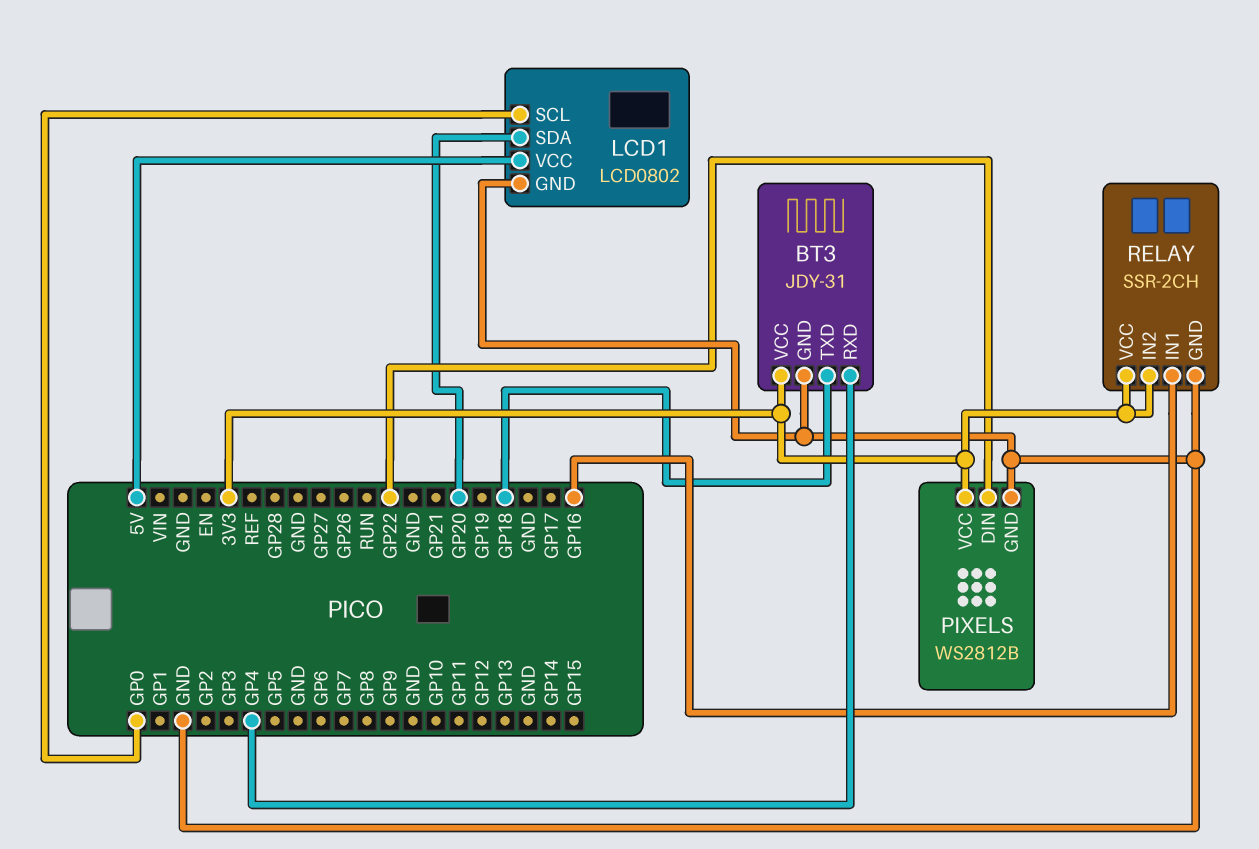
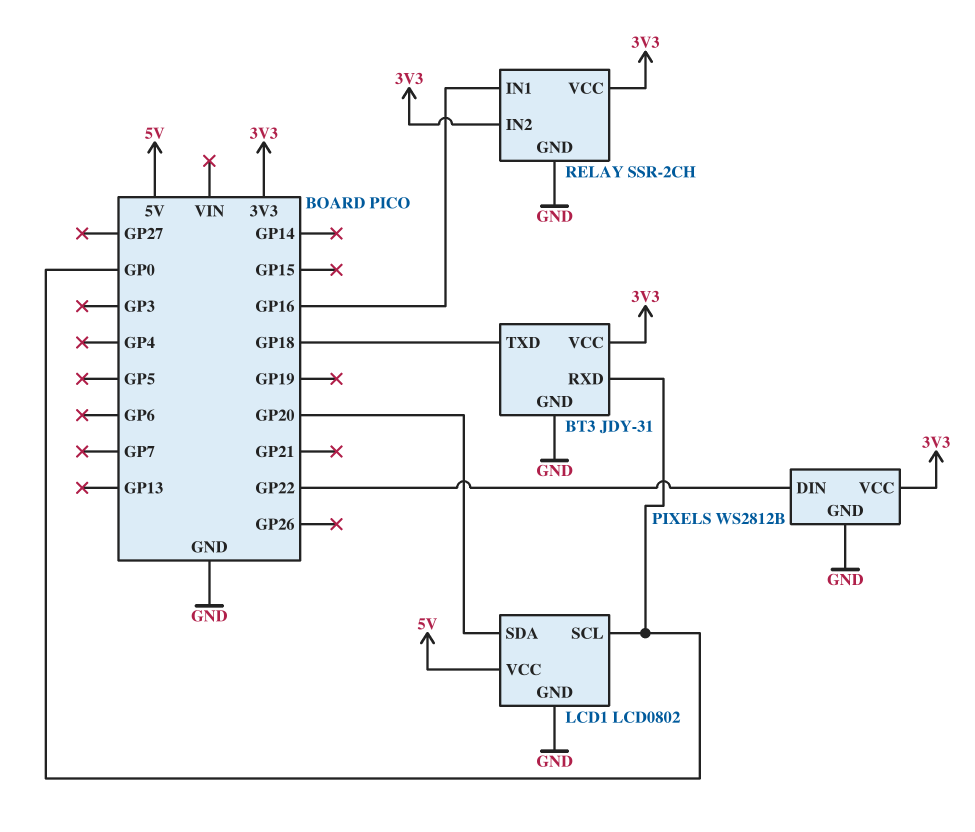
BT3 pin RXD: GP4 -> GP0

